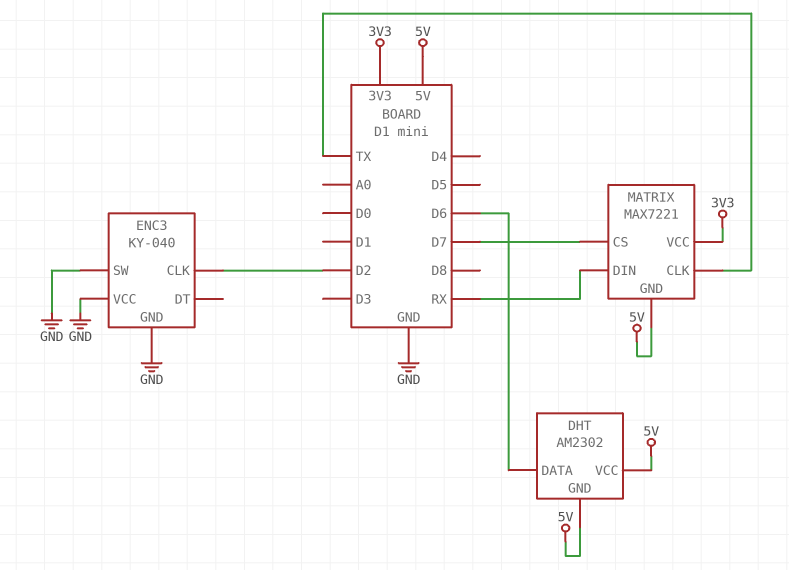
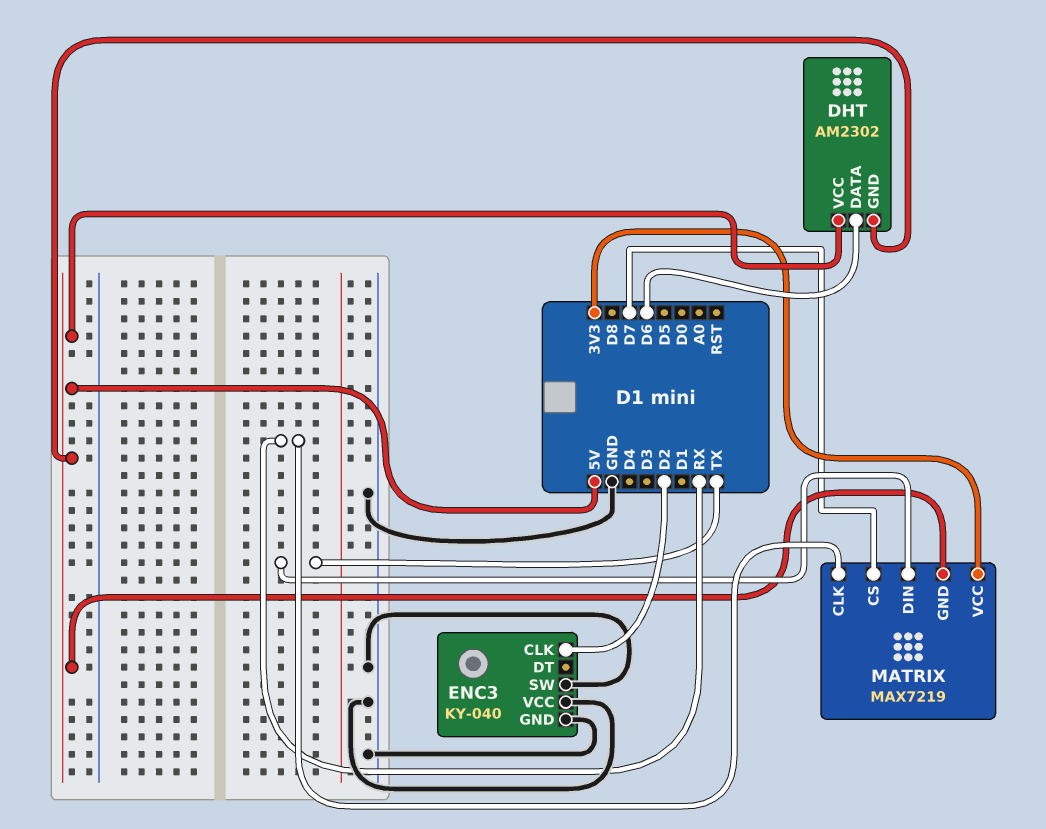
MATRIX: MAX7221 -> MAX7219
MATRIX pin CLK: TX -> RX
MATRIX pin DIN: RX -> TX

